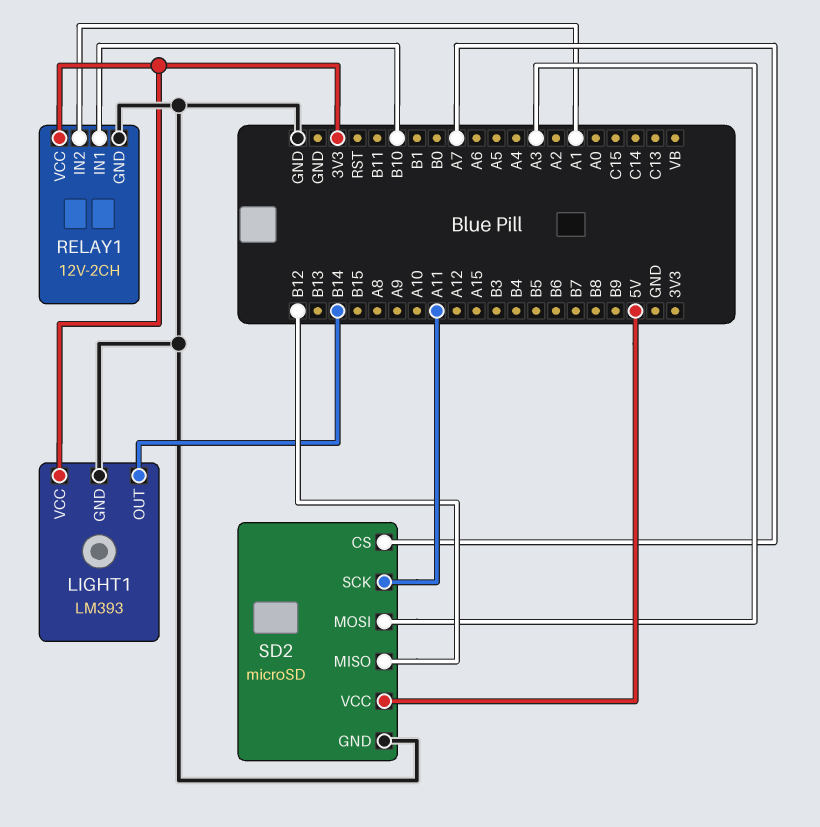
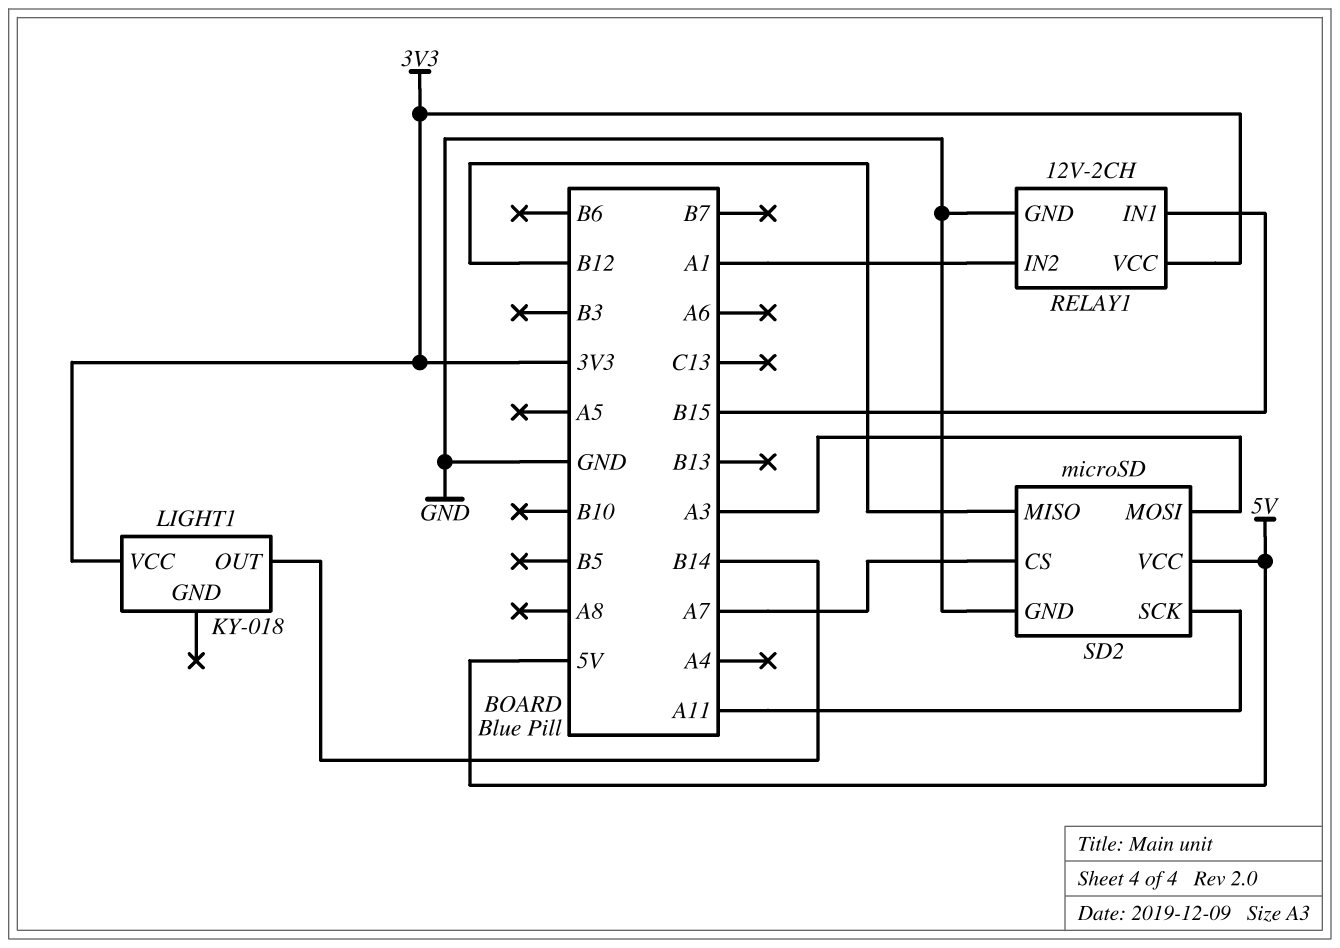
LIGHT1: LM393 -> KY-018
LIGHT1 pin GND: GND -> none
RELAY1 pin IN1: B10 -> B15

